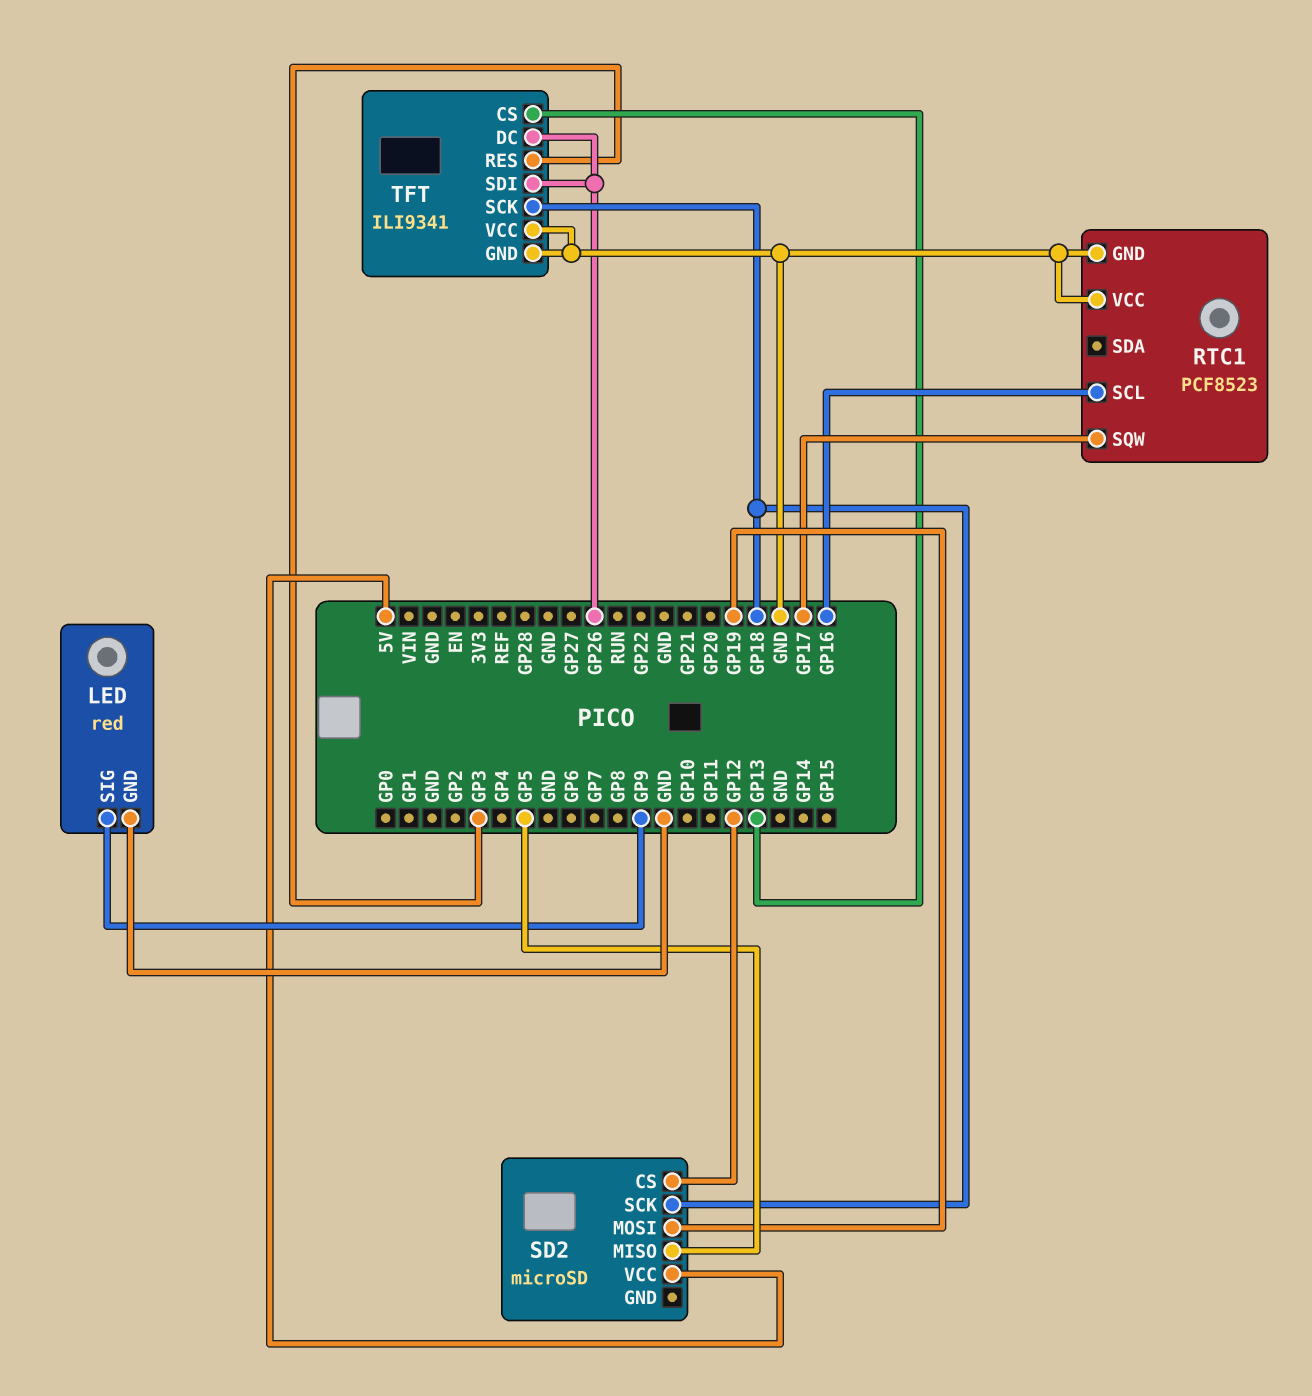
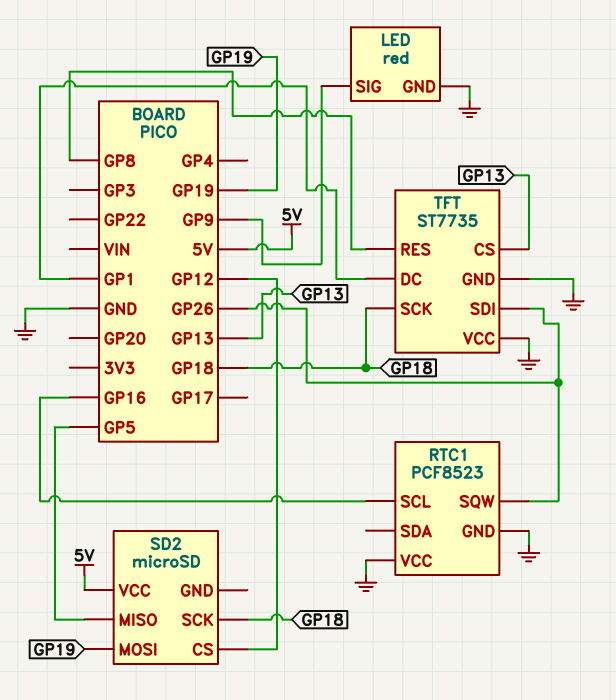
RTC1 pin SQW: GP17 -> GP26
TFT: ILI9341 -> ST7735
TFT pin DC: GP26 -> GP1
TFT pin RES: GP3 -> GP8

